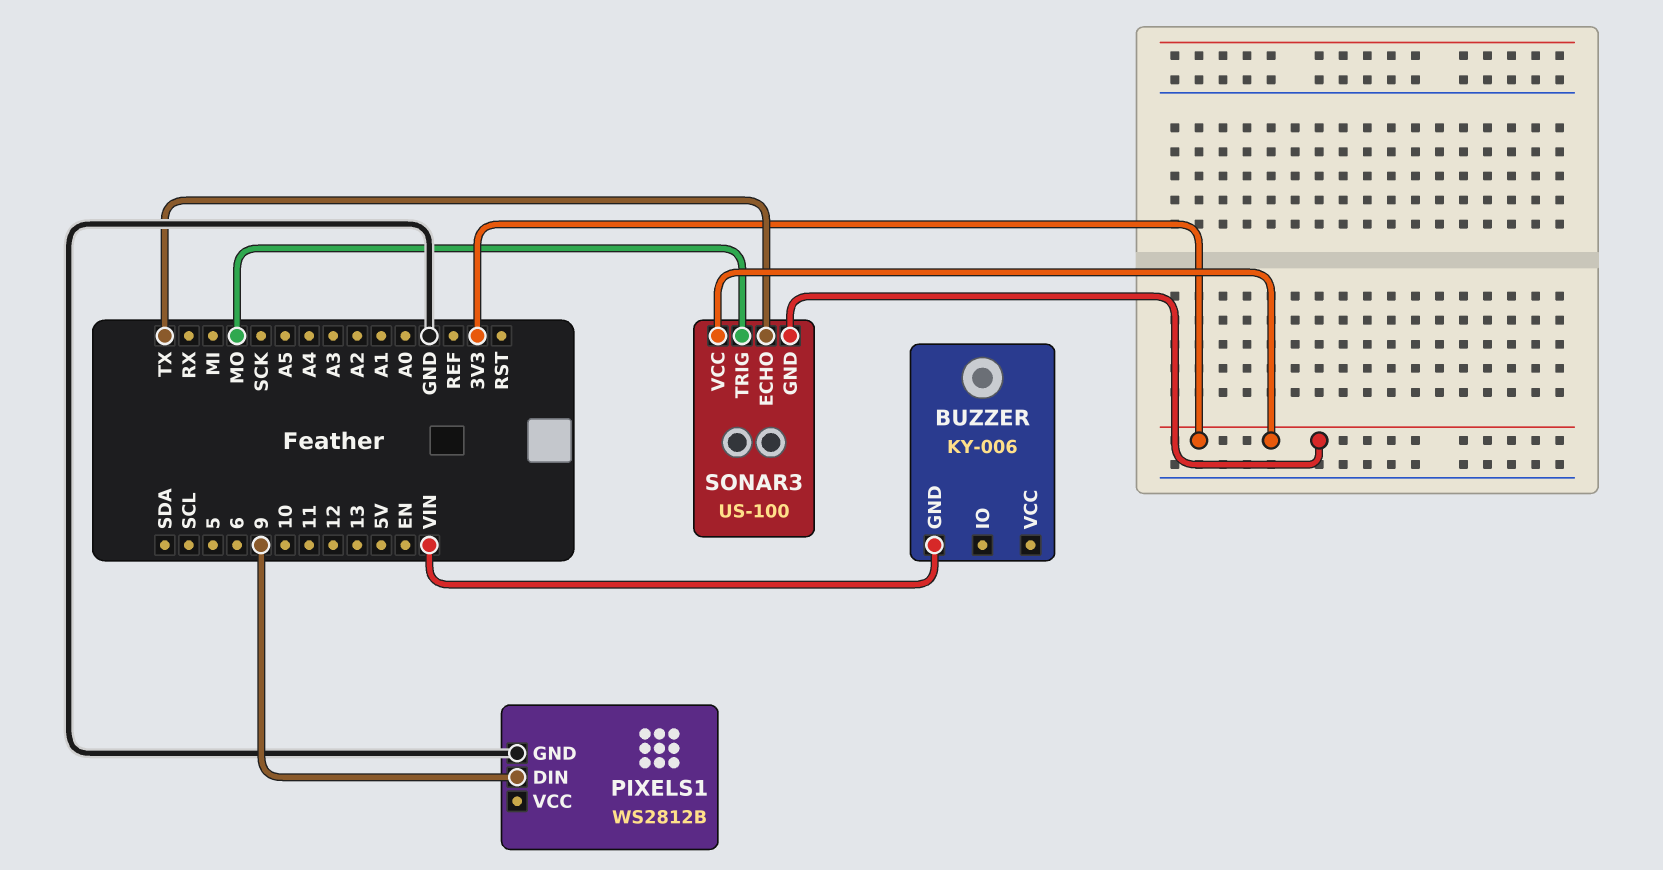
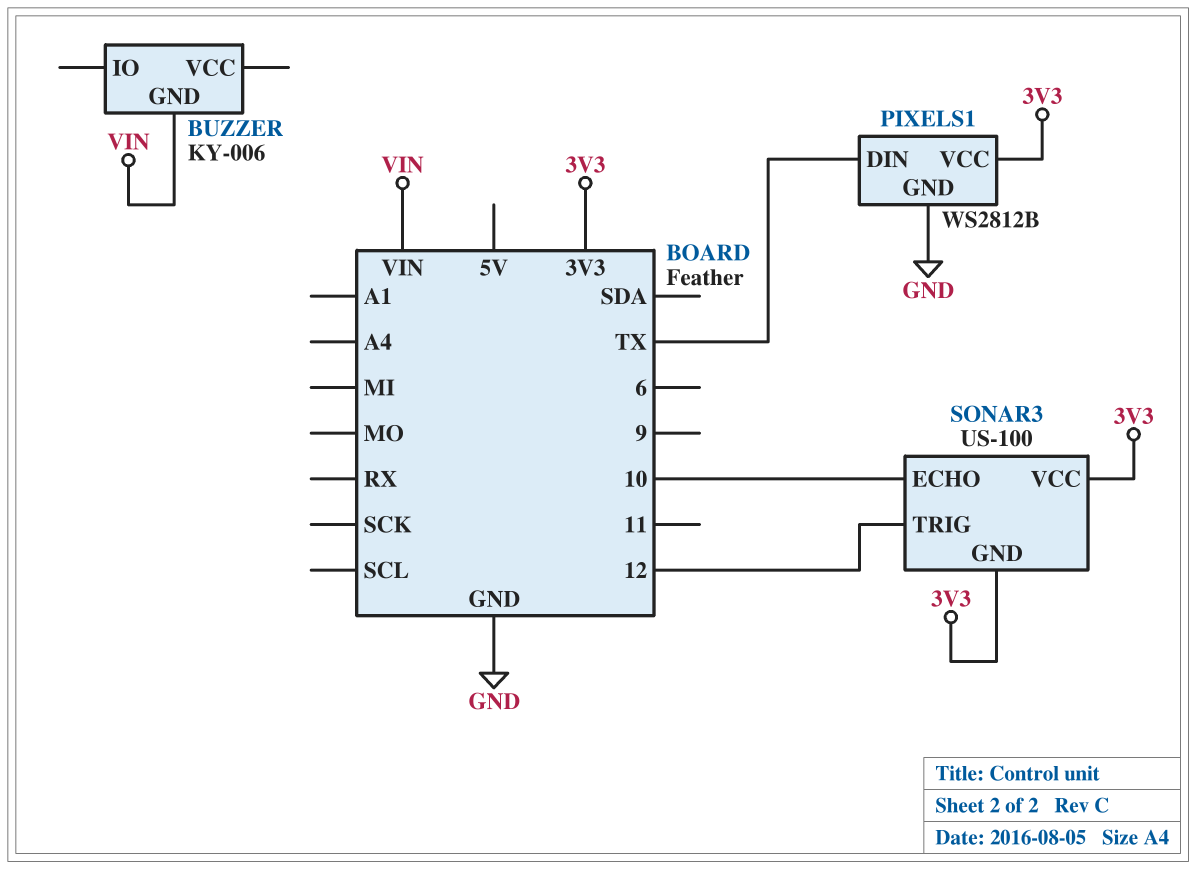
PIXELS1 pin DIN: 9 -> TX
PIXELS1 pin VCC: none -> 3V3
SONAR3 pin ECHO: TX -> 10
SONAR3 pin TRIG: MO -> 12

